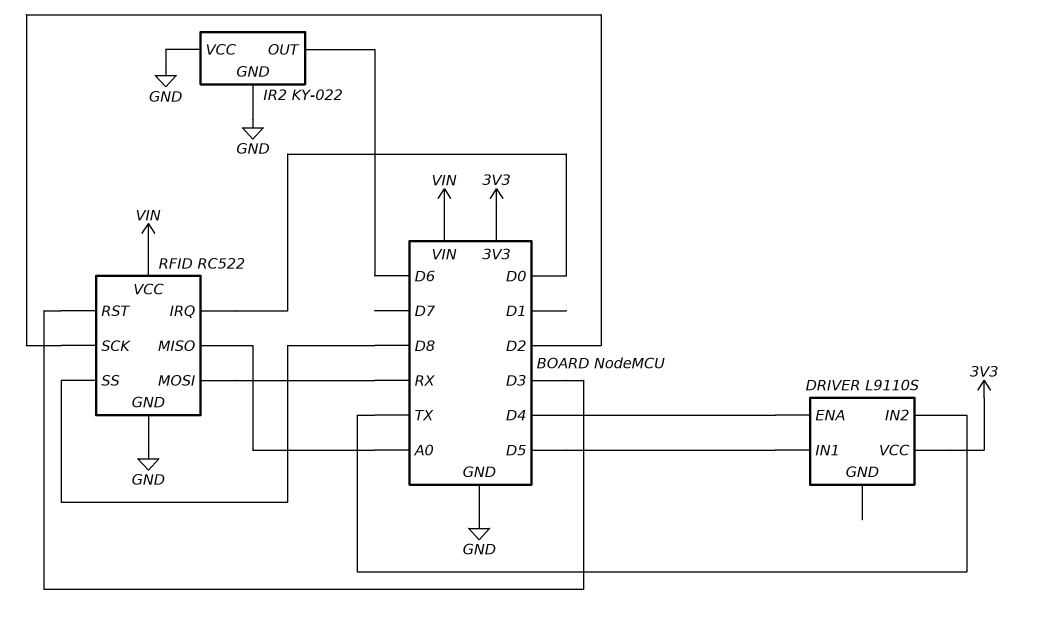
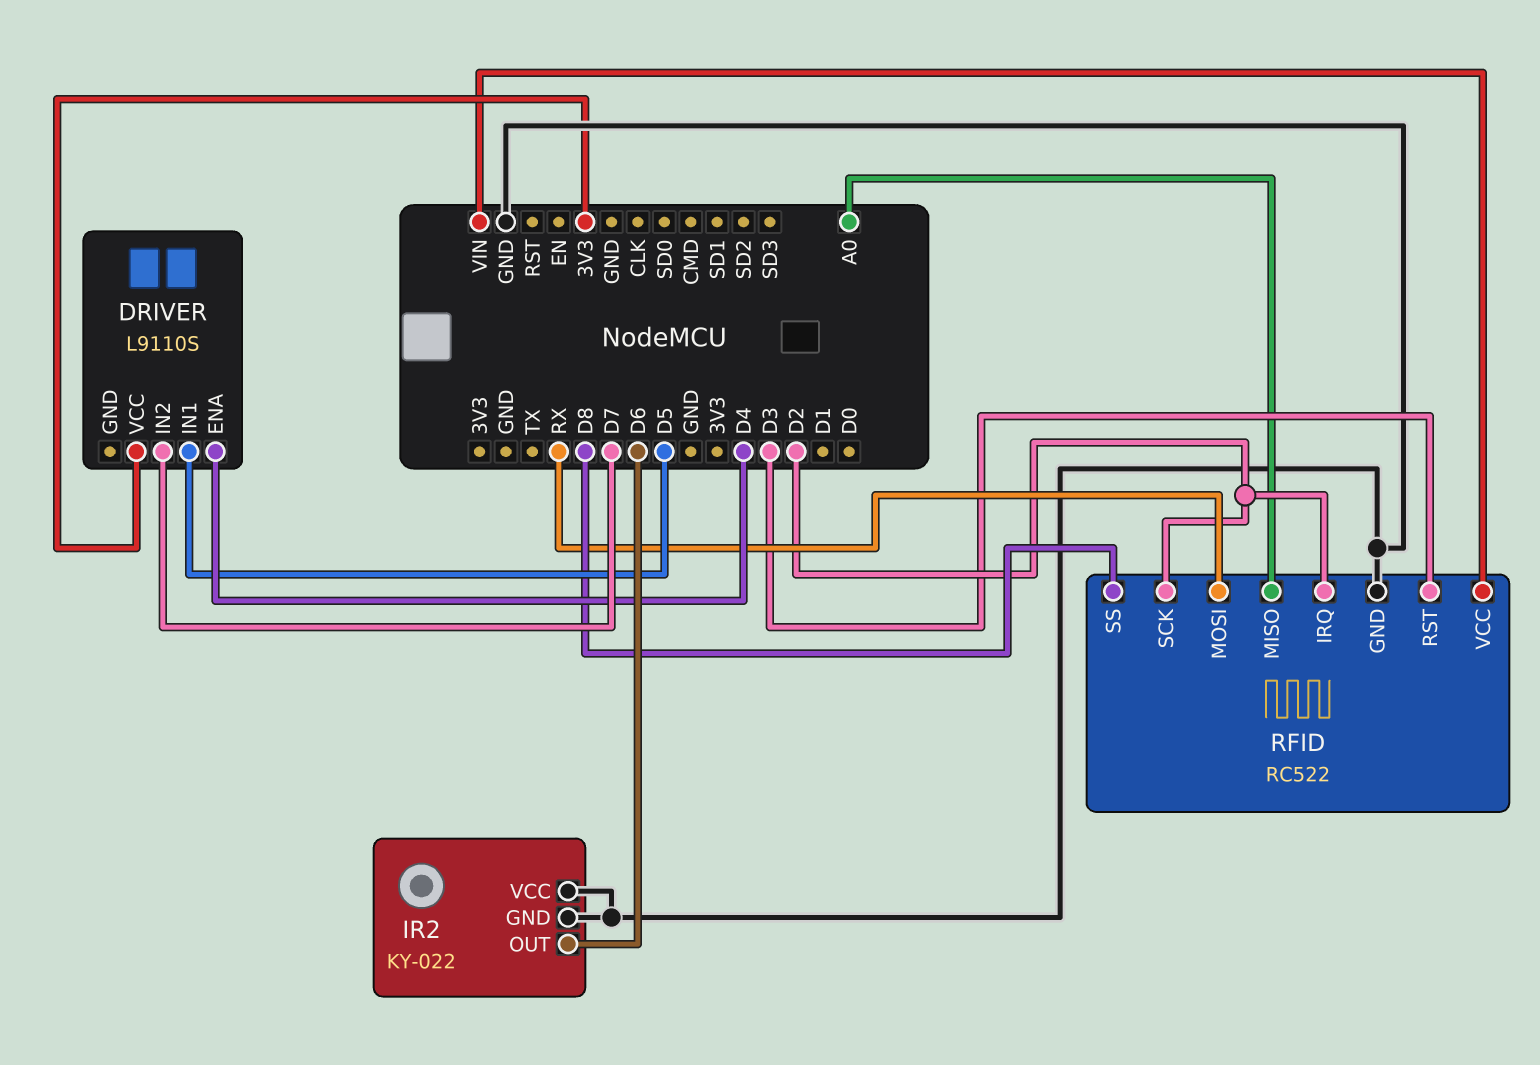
DRIVER pin IN2: TX -> D7
RFID pin IRQ: D0 -> D2

